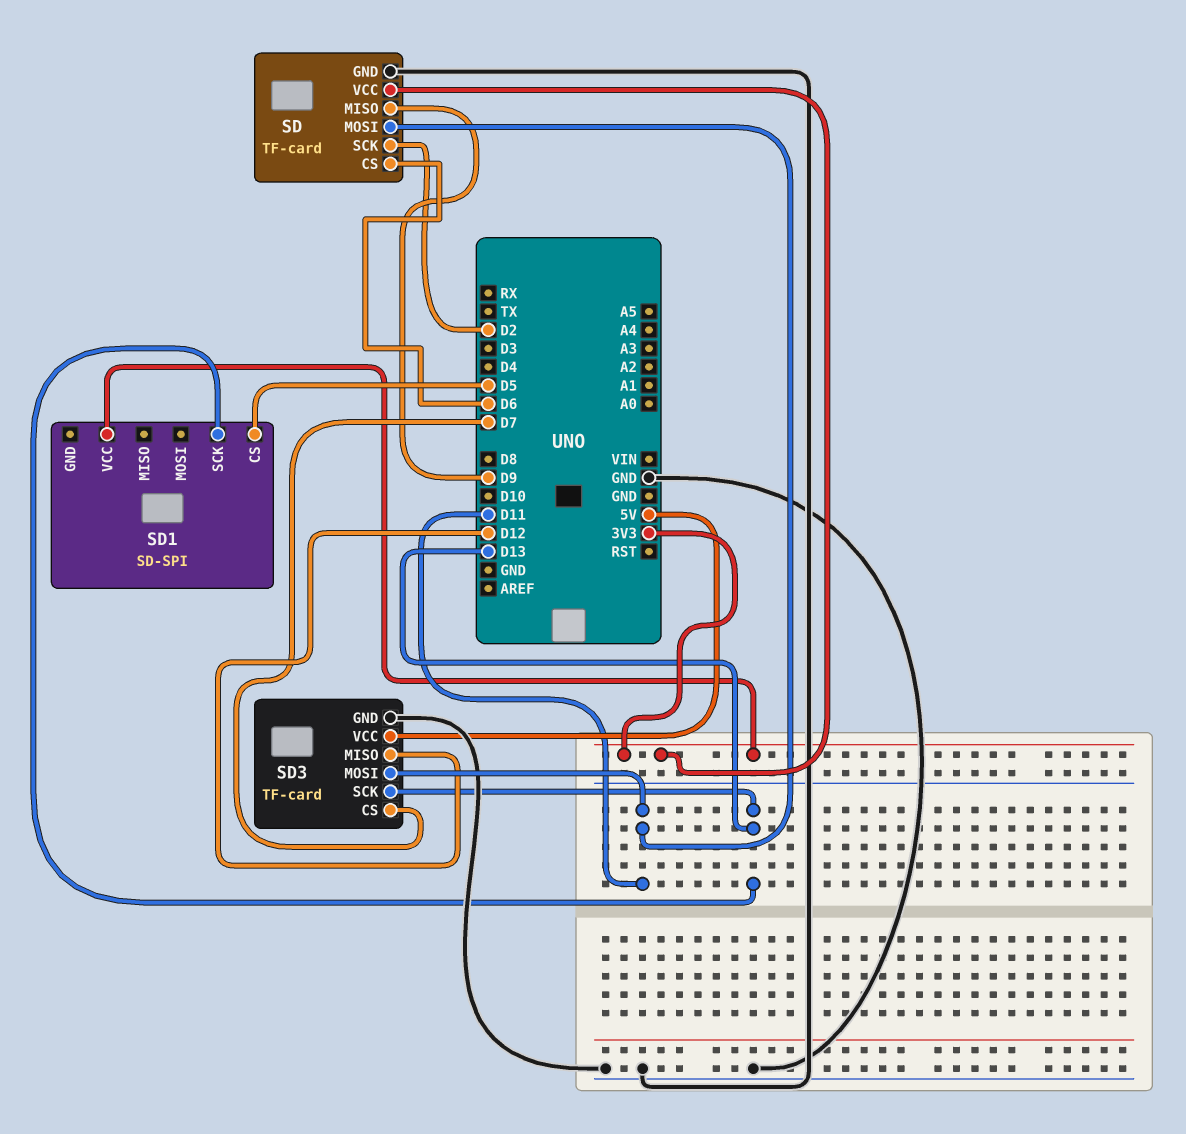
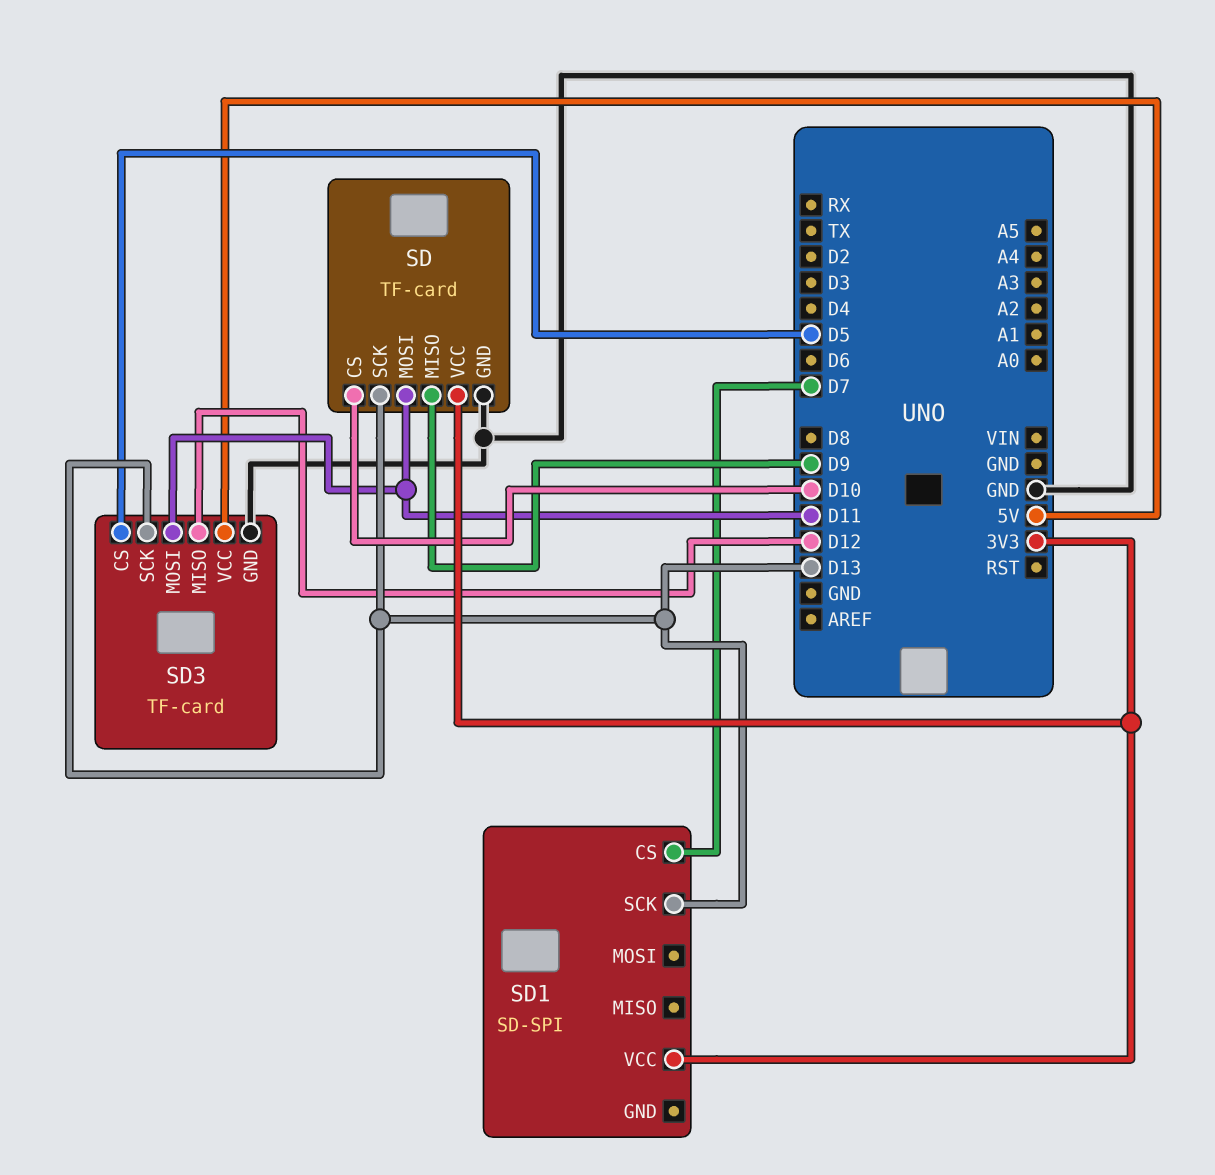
SD pin CS: D6 -> D10
SD pin SCK: D2 -> D13
SD1 pin CS: D5 -> D7
SD3 pin CS: D7 -> D5

